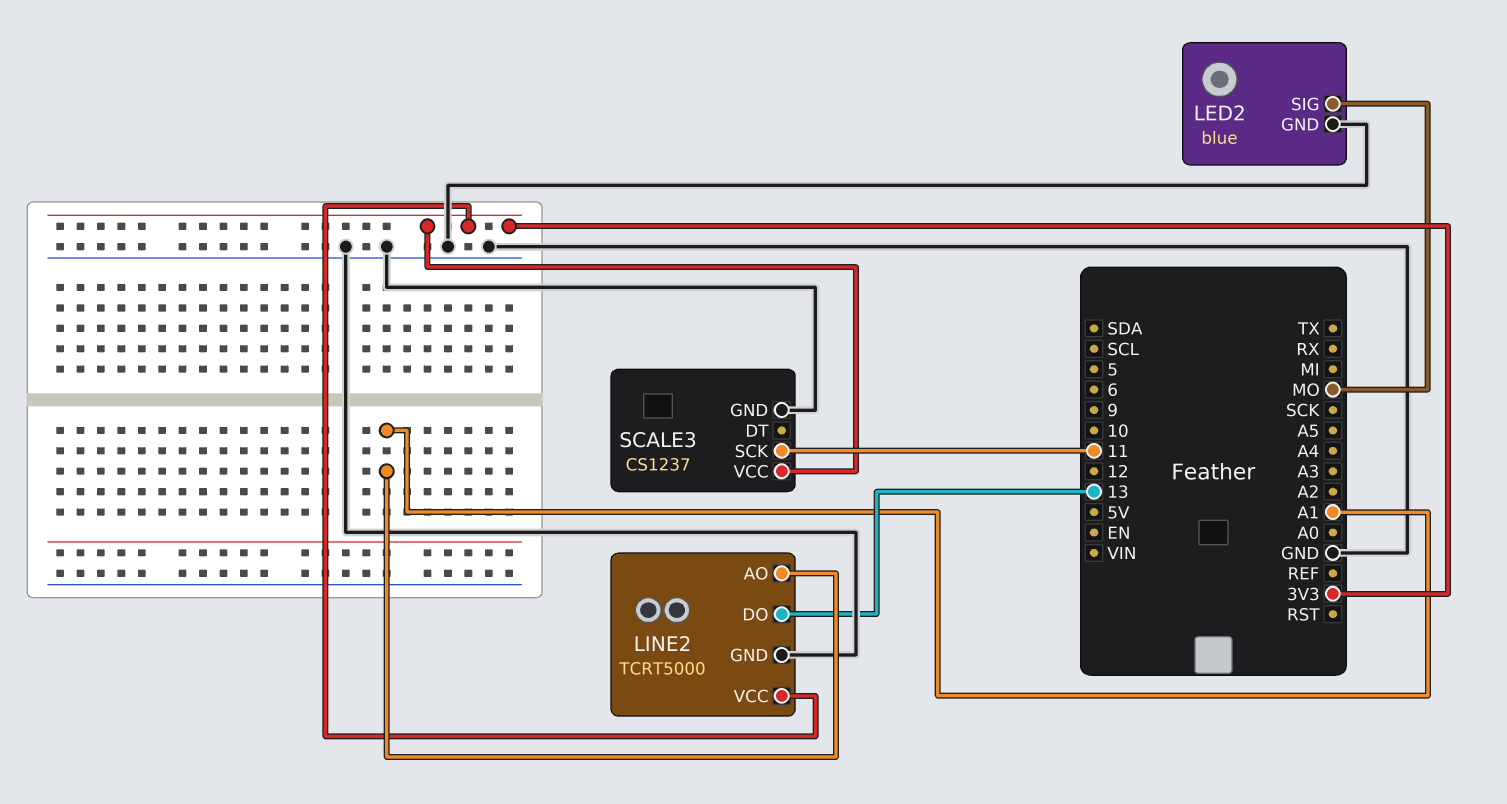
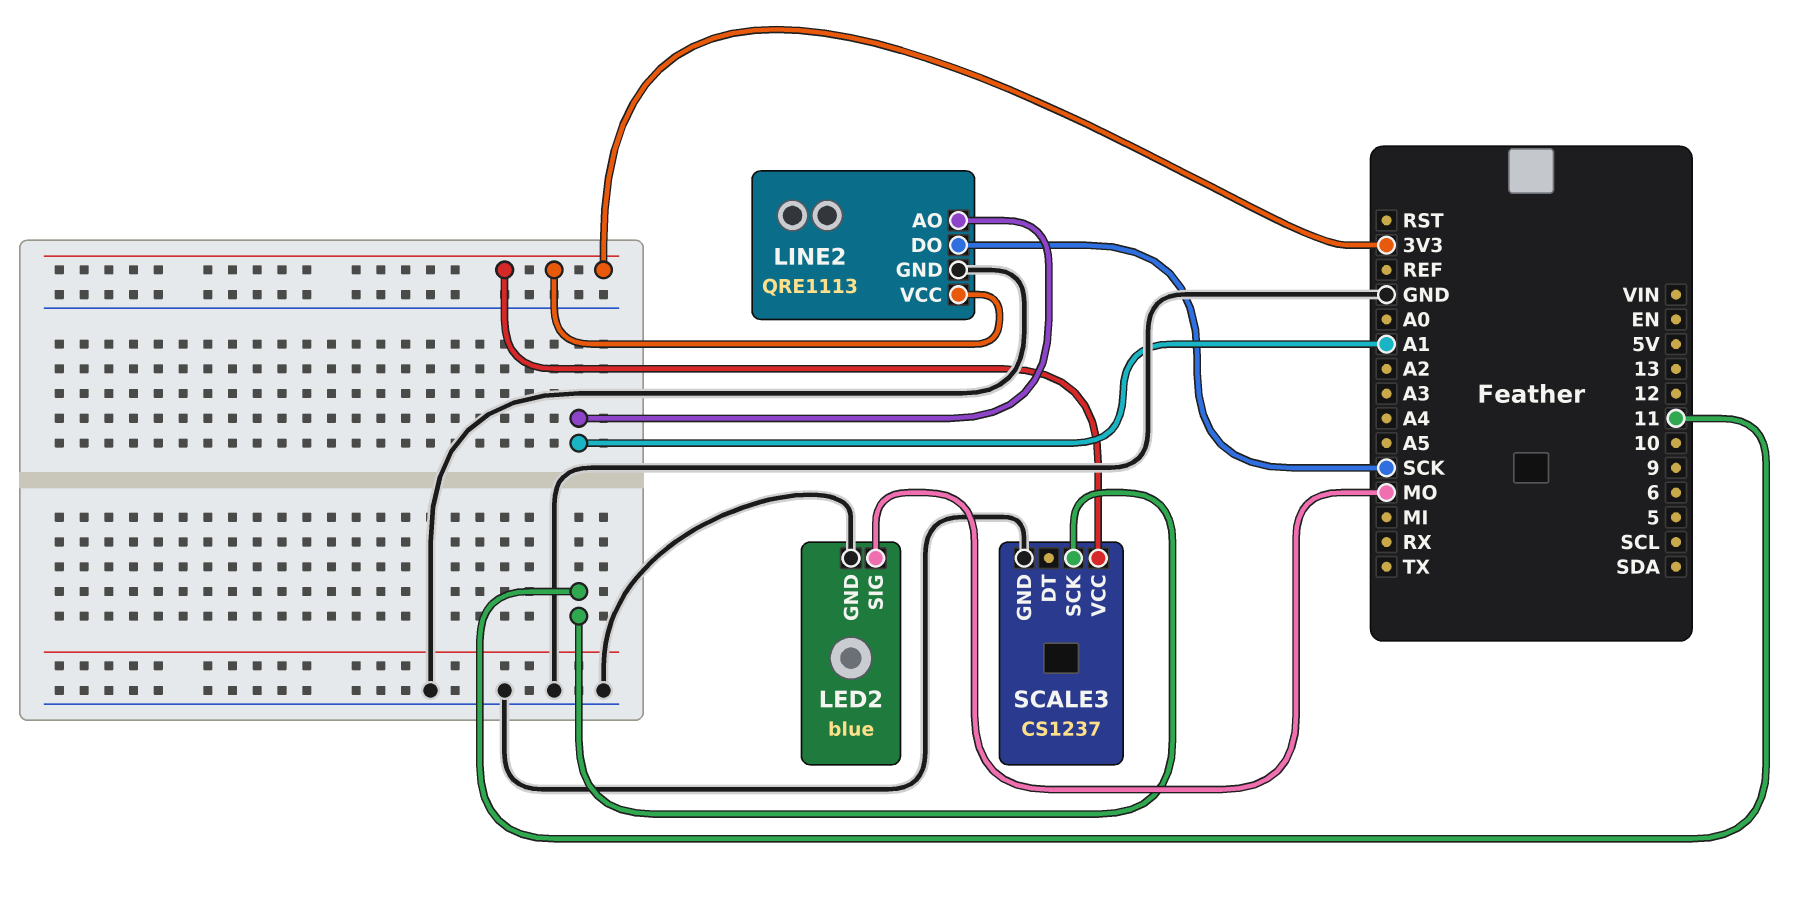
LINE2: TCRT5000 -> QRE1113
LINE2 pin DO: 13 -> SCK

